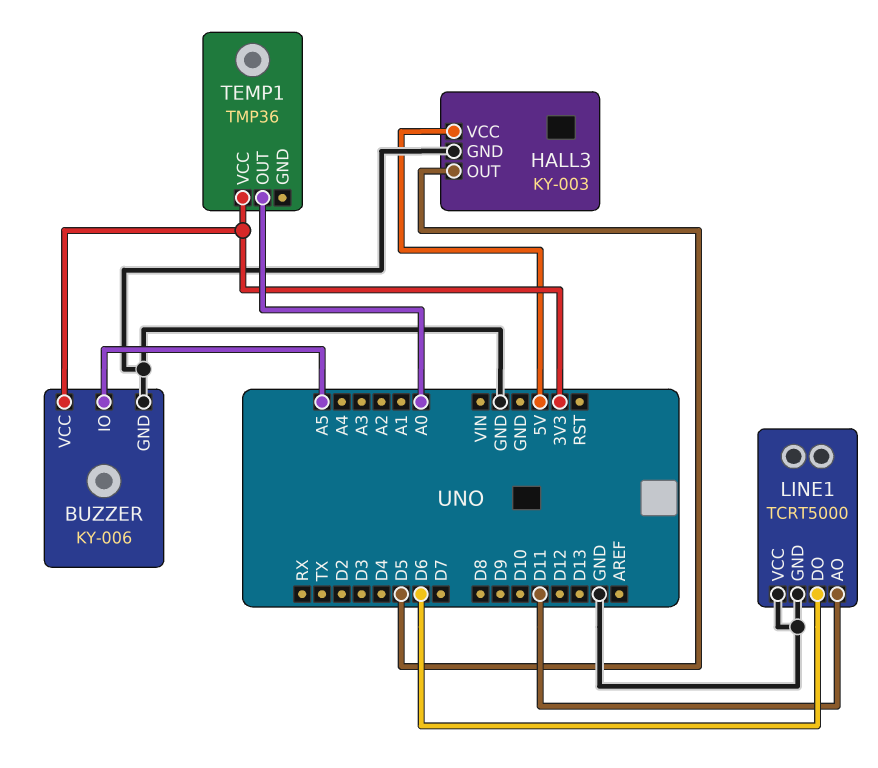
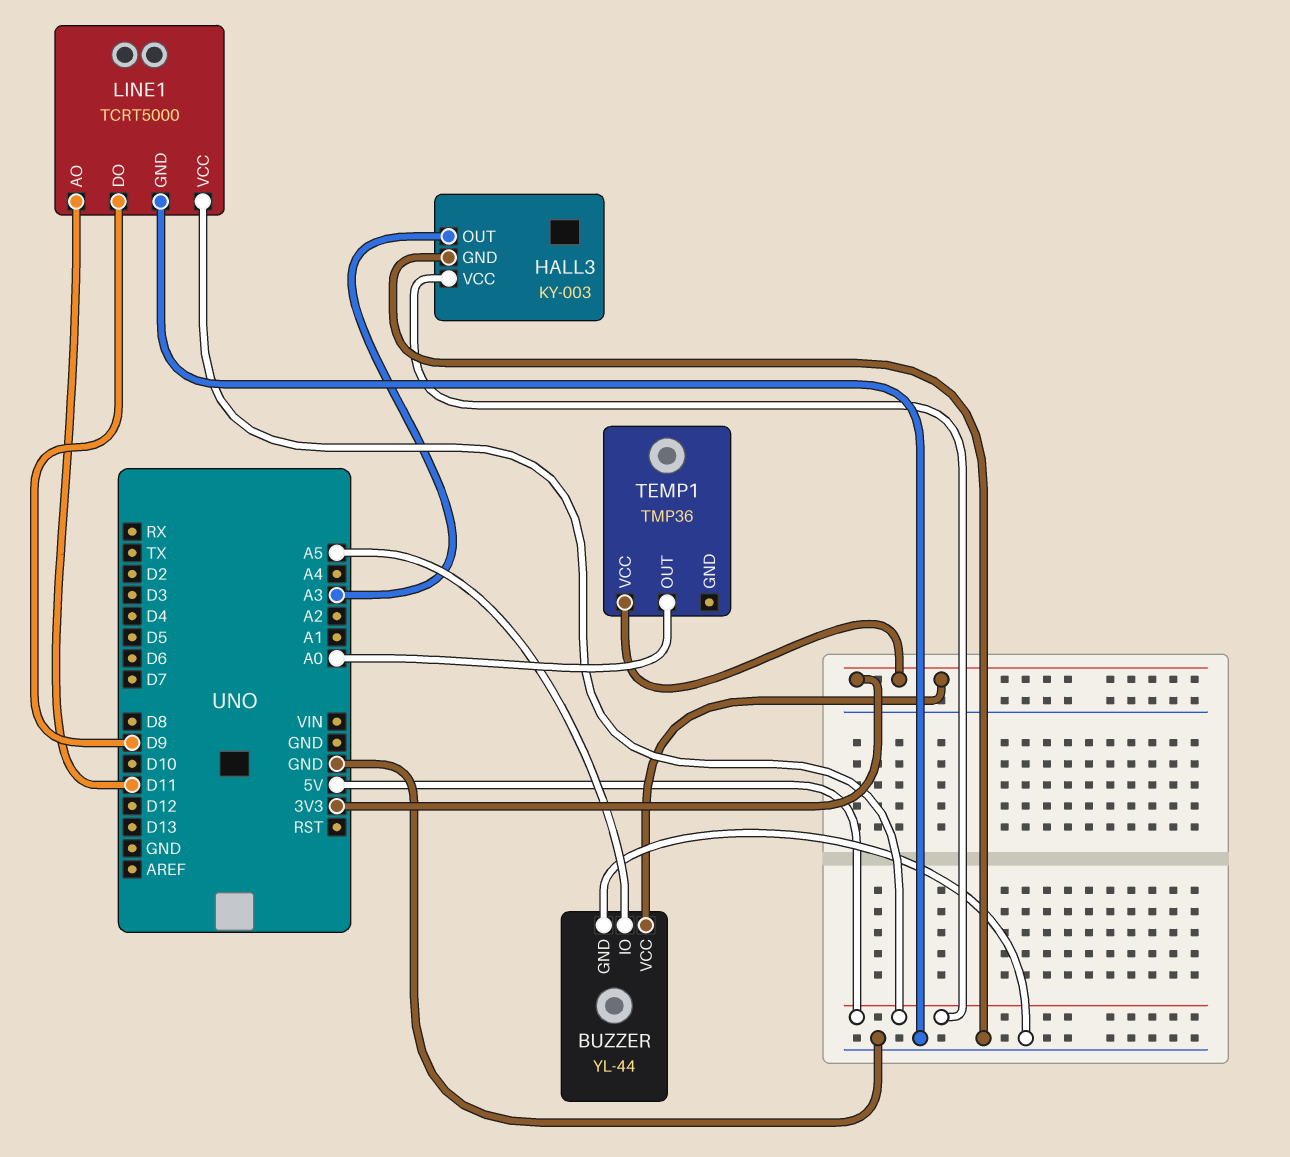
BUZZER: KY-006 -> YL-44
HALL3 pin OUT: D5 -> A3
LINE1 pin DO: D6 -> D9
LINE1 pin VCC: GND -> 5V

